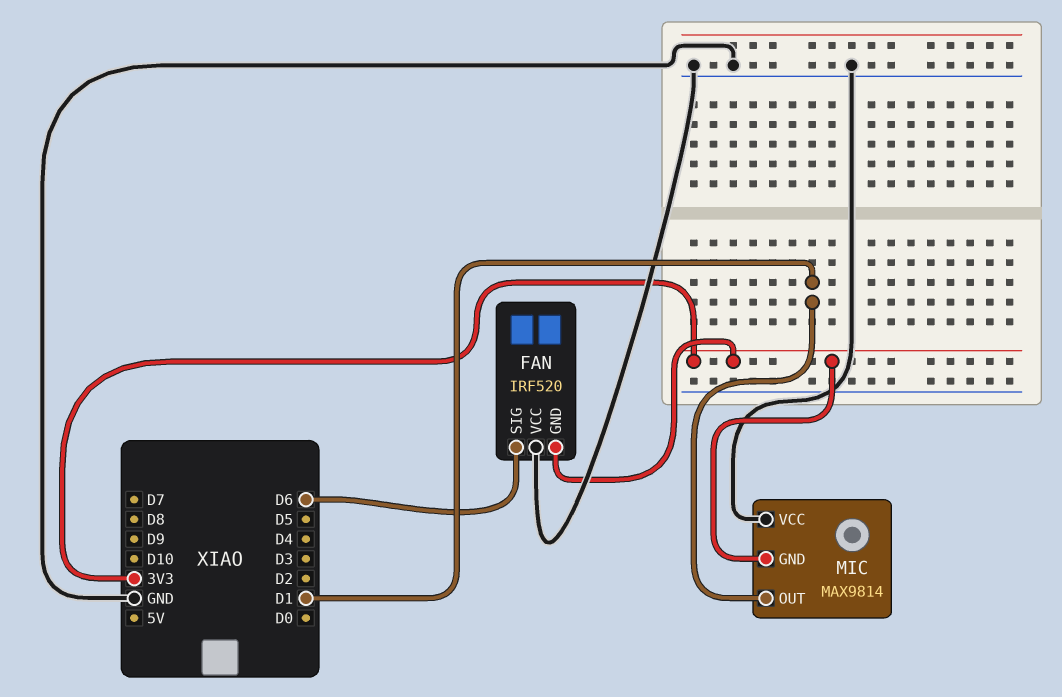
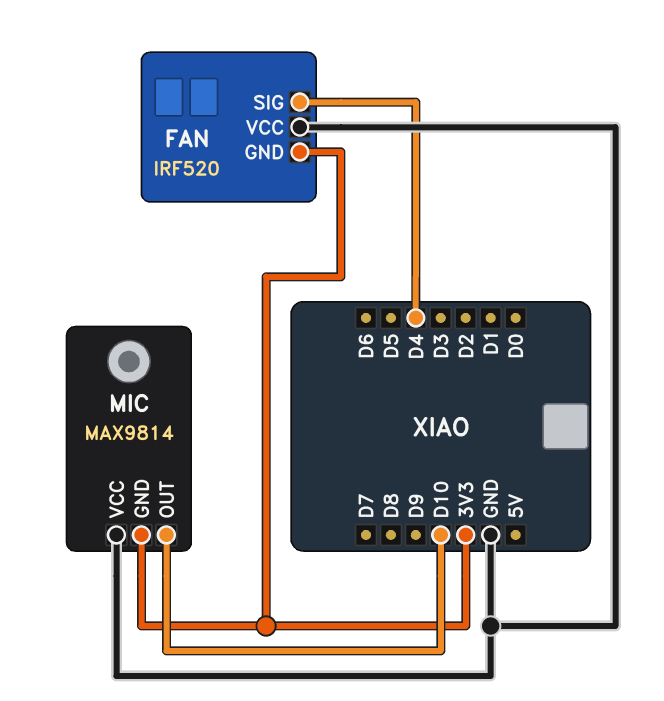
FAN pin SIG: D6 -> D4
MIC pin OUT: D1 -> D10

